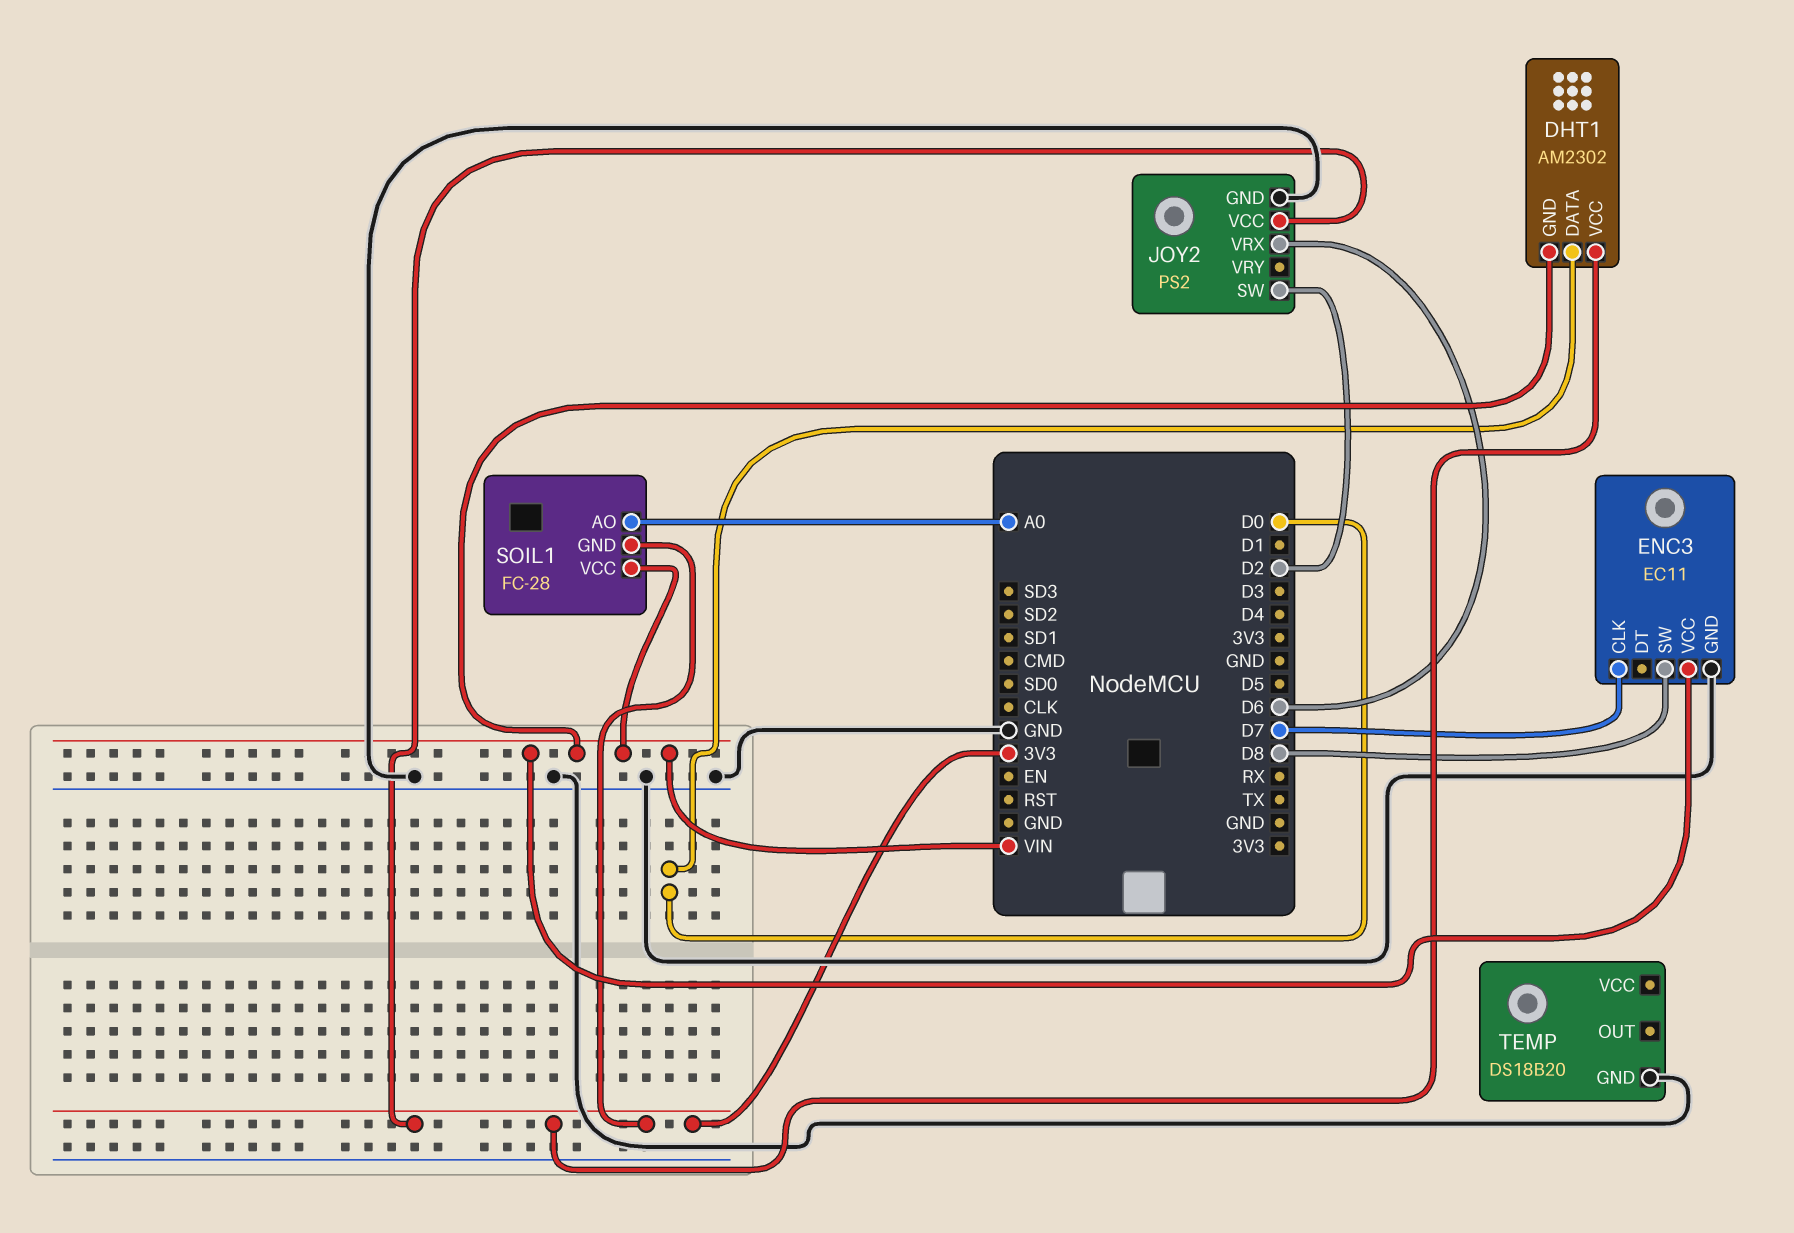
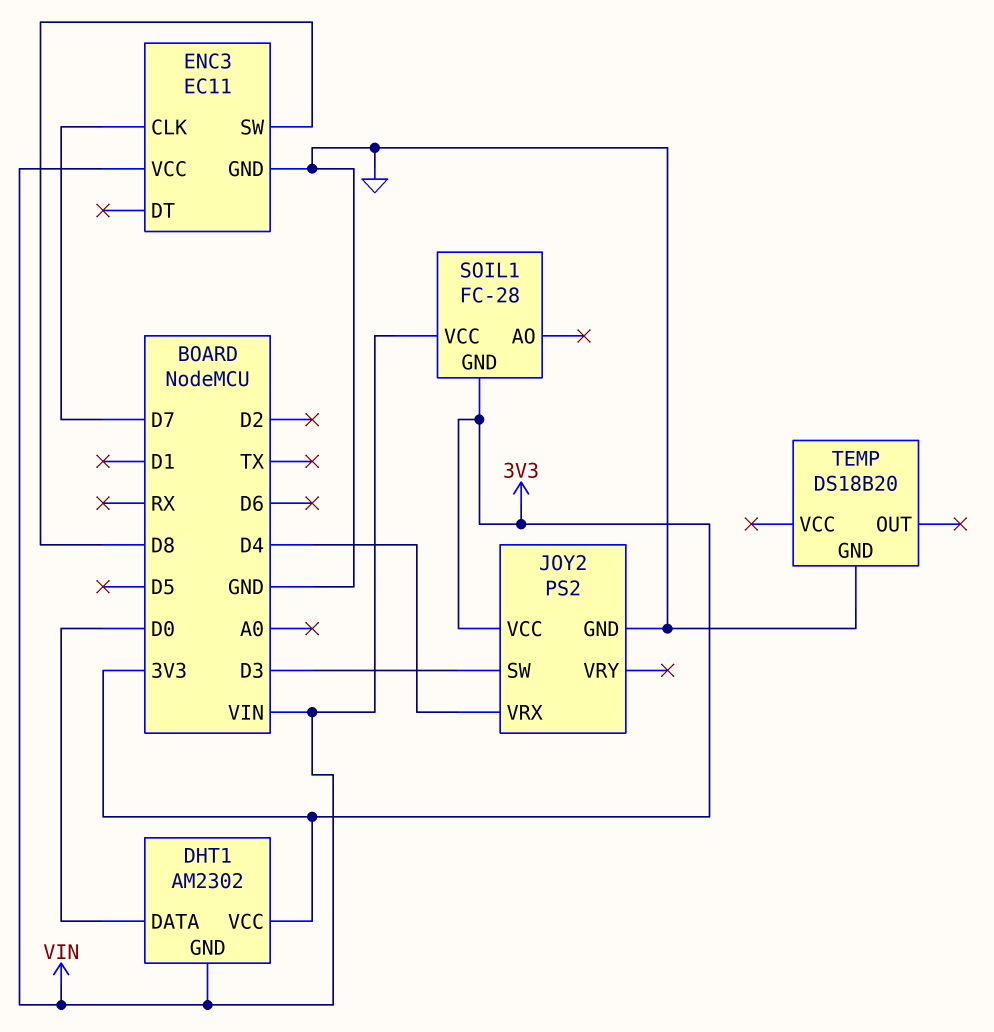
JOY2 pin SW: D2 -> D3
JOY2 pin VRX: D6 -> D4
SOIL1 pin AO: A0 -> none

